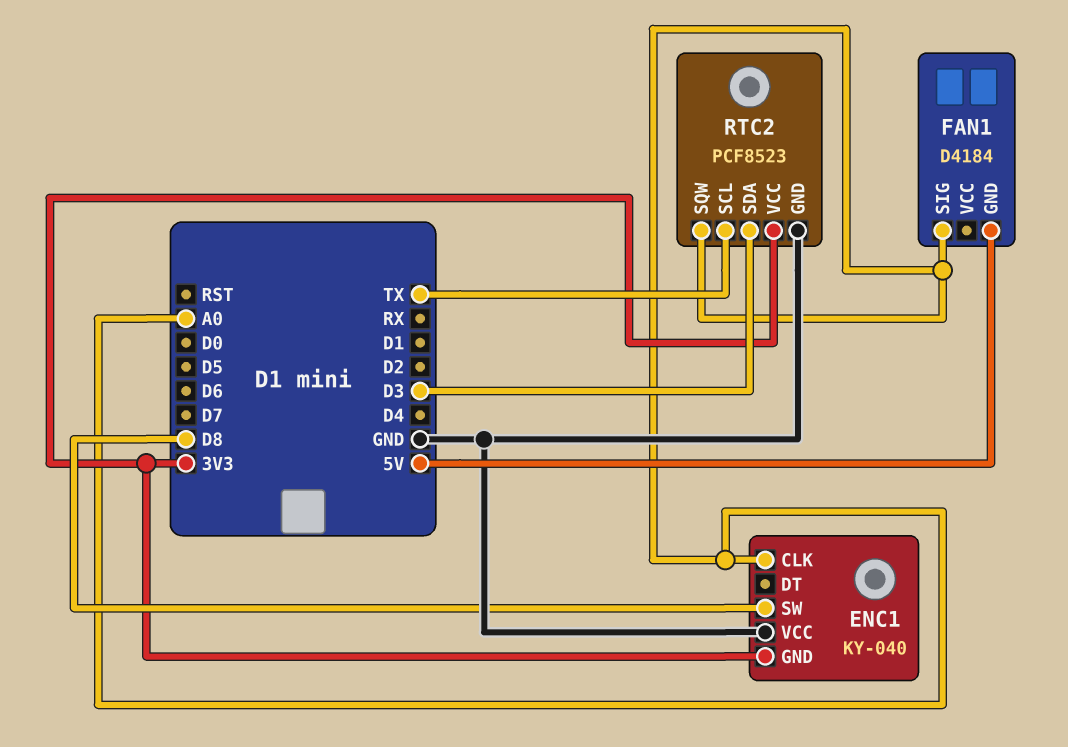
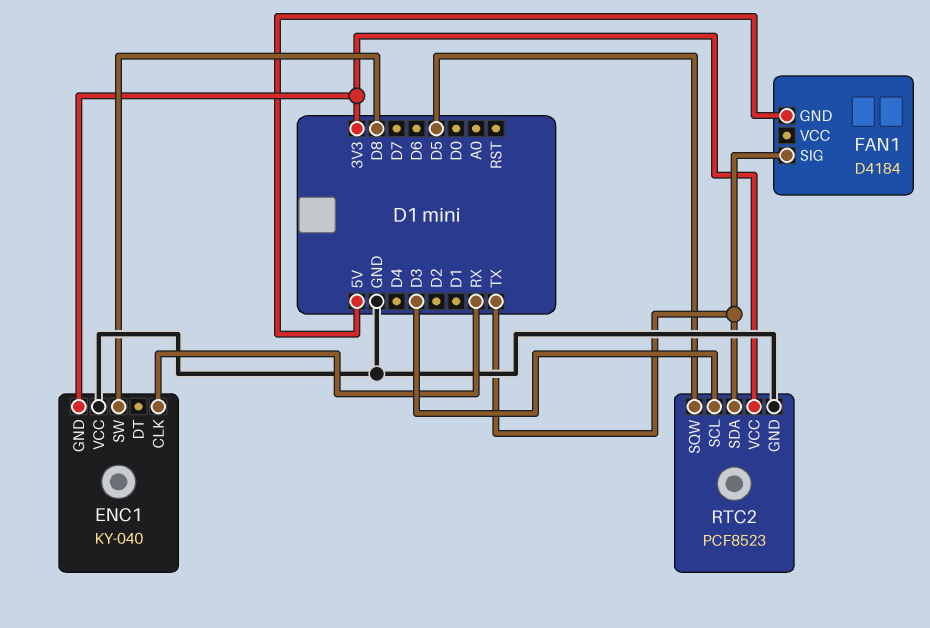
ENC1 pin CLK: A0 -> RX
FAN1 pin SIG: A0 -> TX
RTC2 pin SCL: TX -> D3
RTC2 pin SDA: D3 -> TX
RTC2 pin SQW: A0 -> D5

